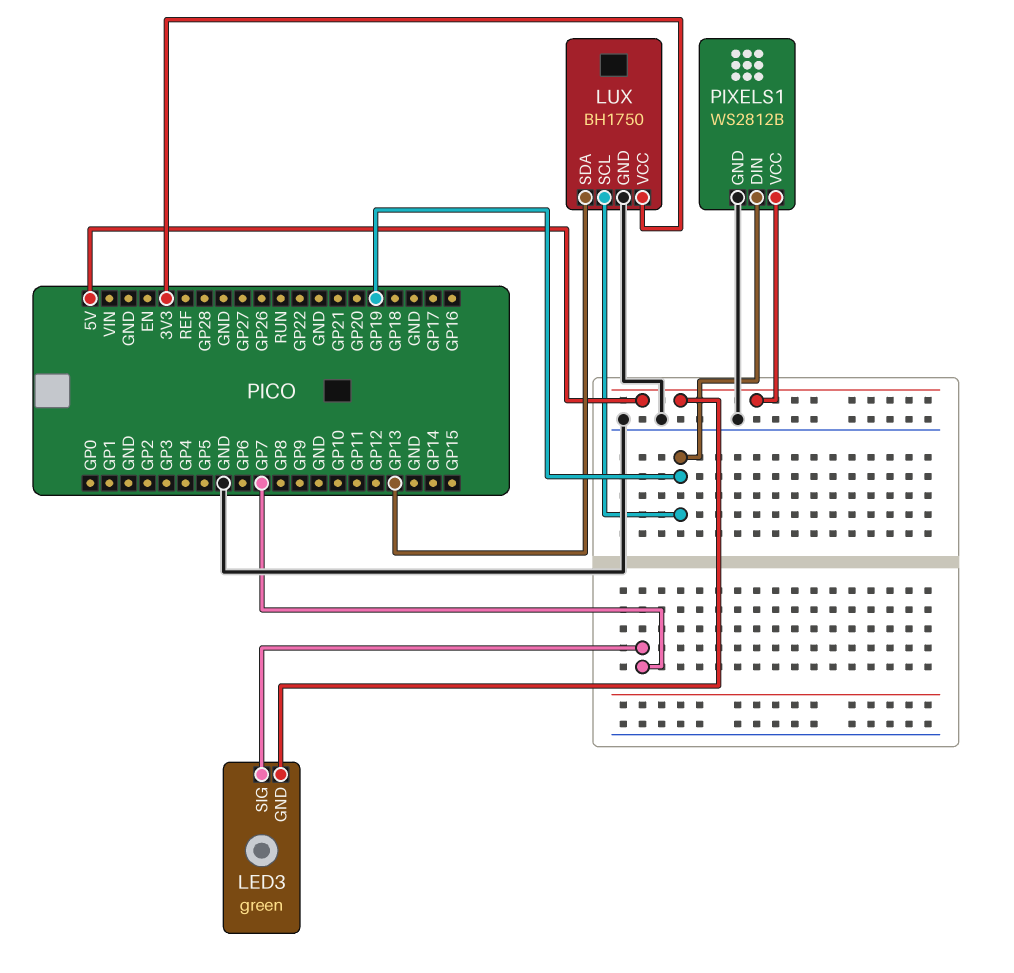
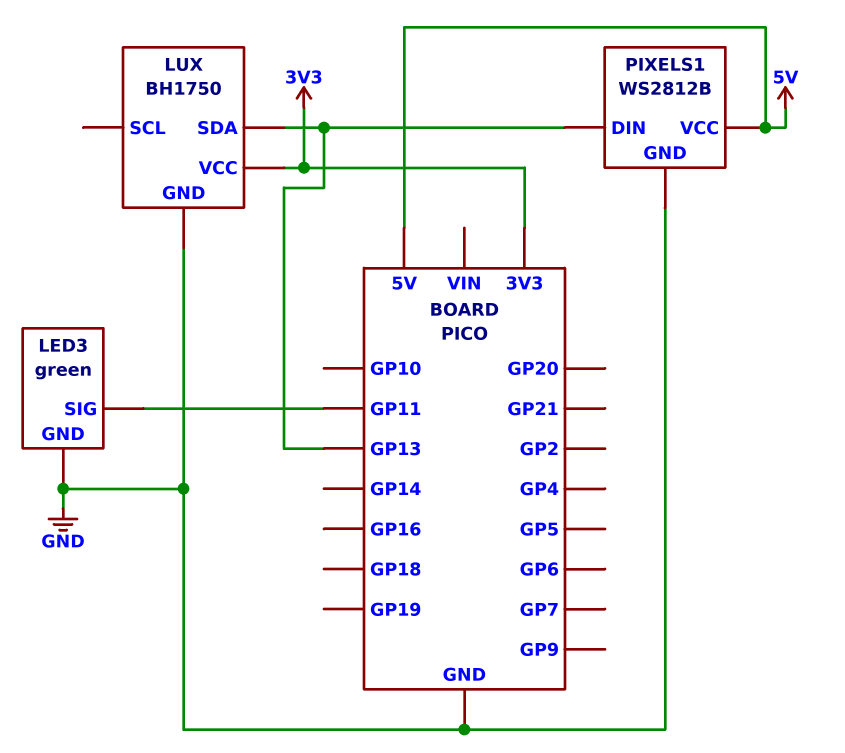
LED3 pin GND: 5V -> GND
LED3 pin SIG: GP7 -> GP11
LUX pin SCL: GP19 -> none
PIXELS1 pin DIN: GP19 -> GP13

